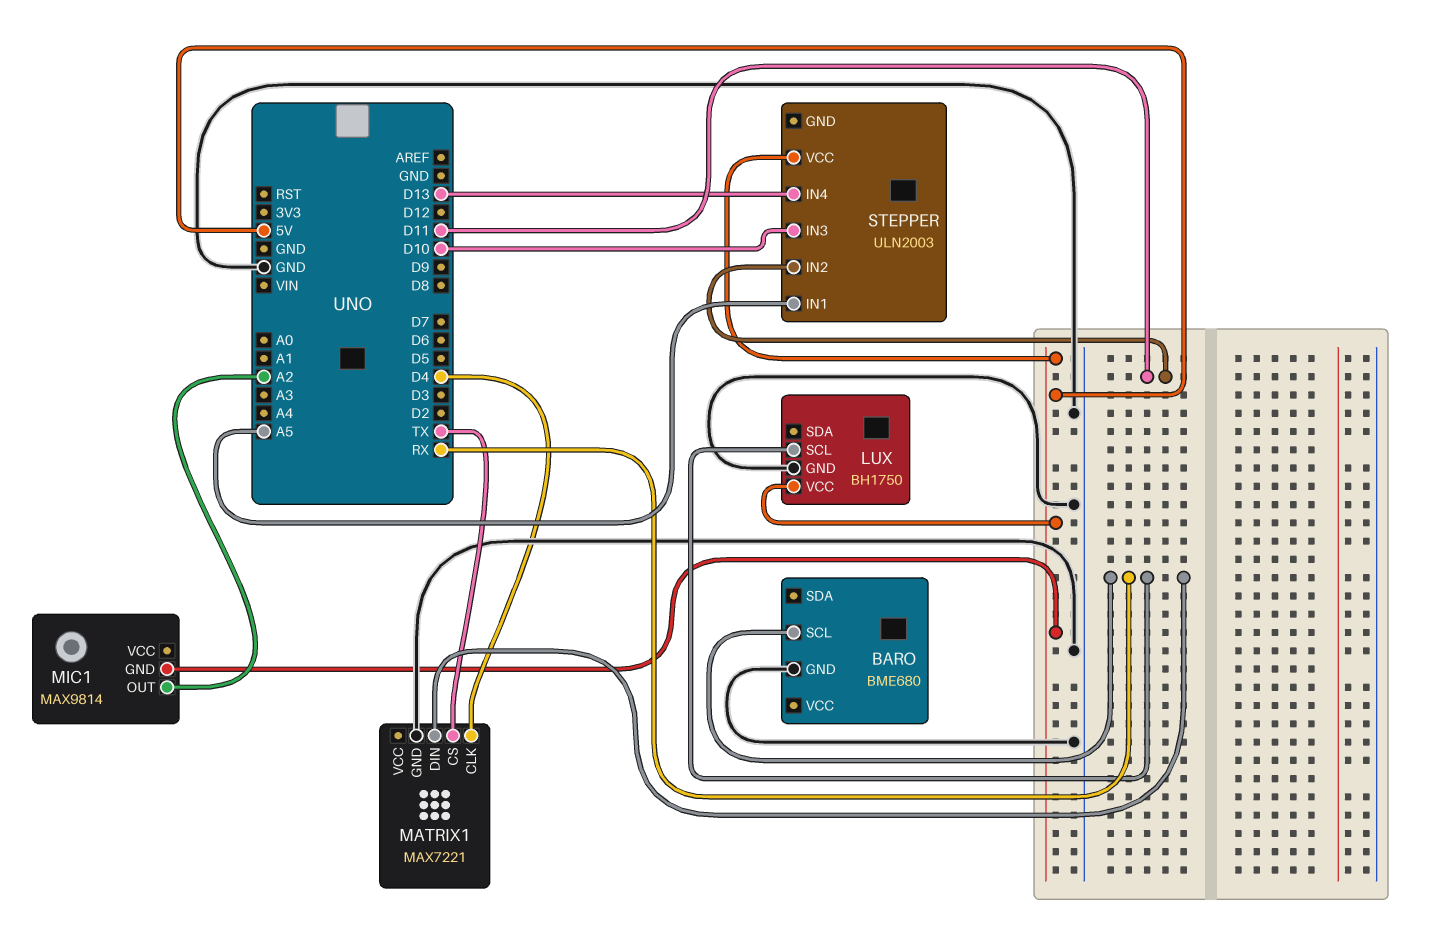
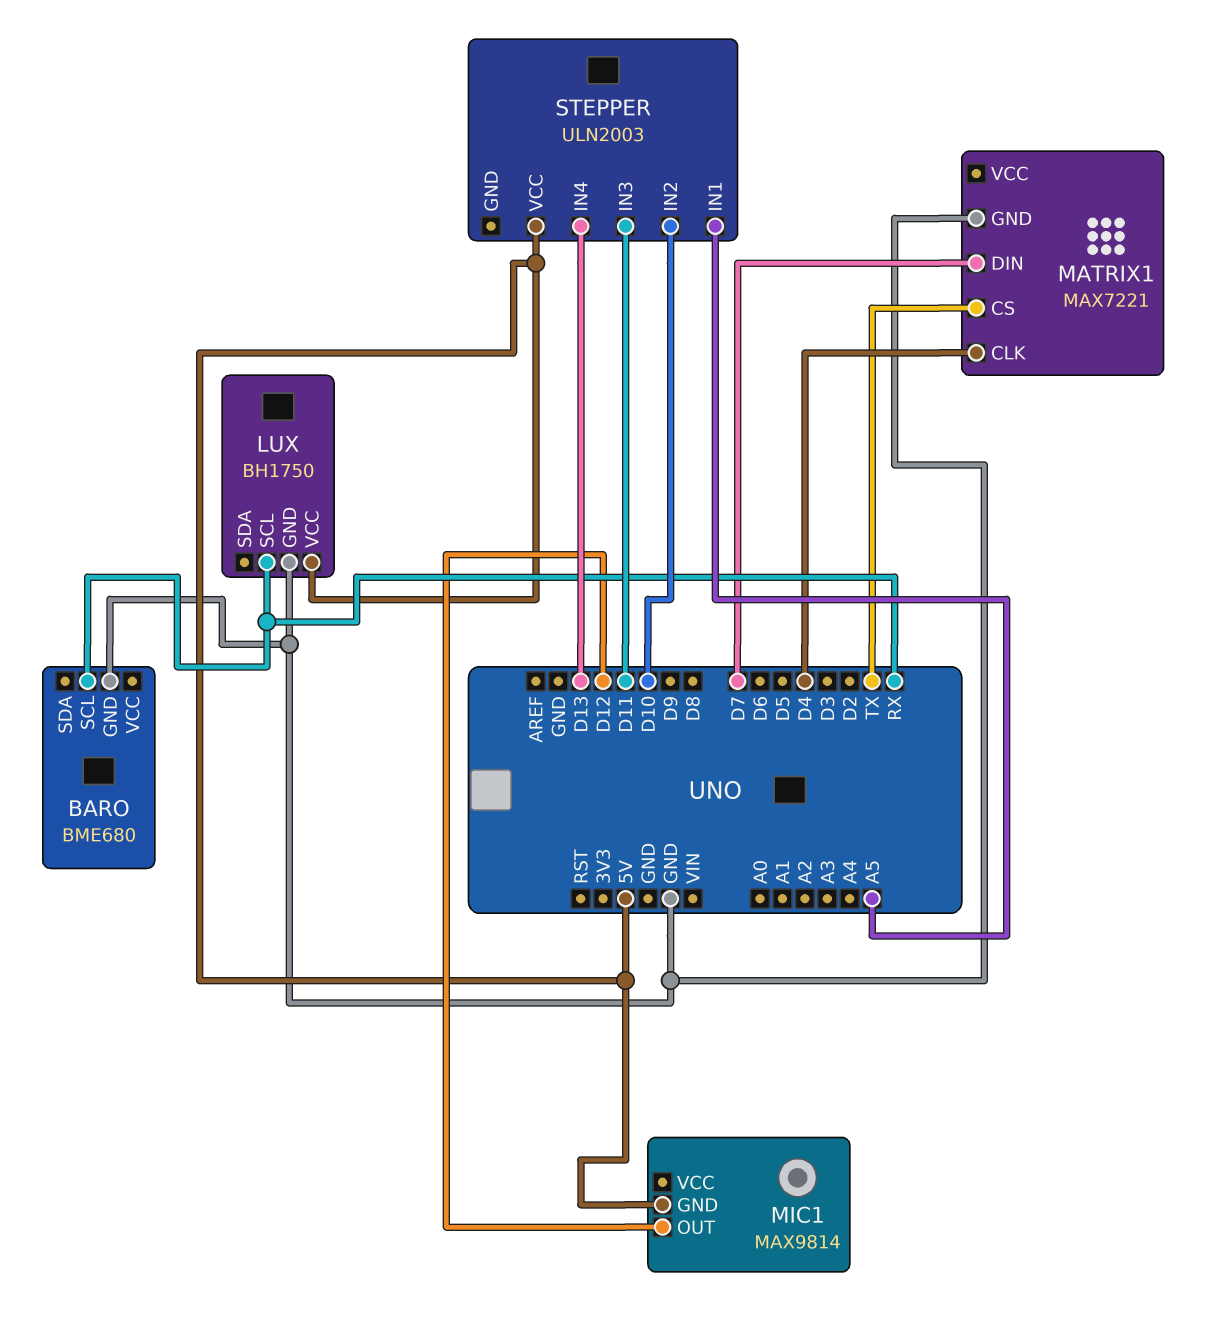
MATRIX1 pin DIN: RX -> D7
MIC1 pin OUT: A2 -> D12
STEPPER pin IN2: D11 -> D10
STEPPER pin IN3: D10 -> D11

